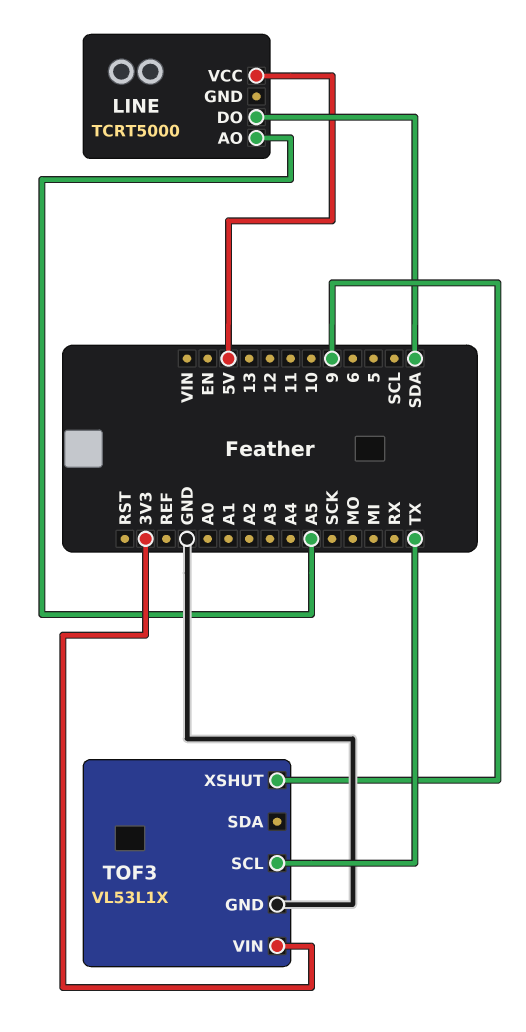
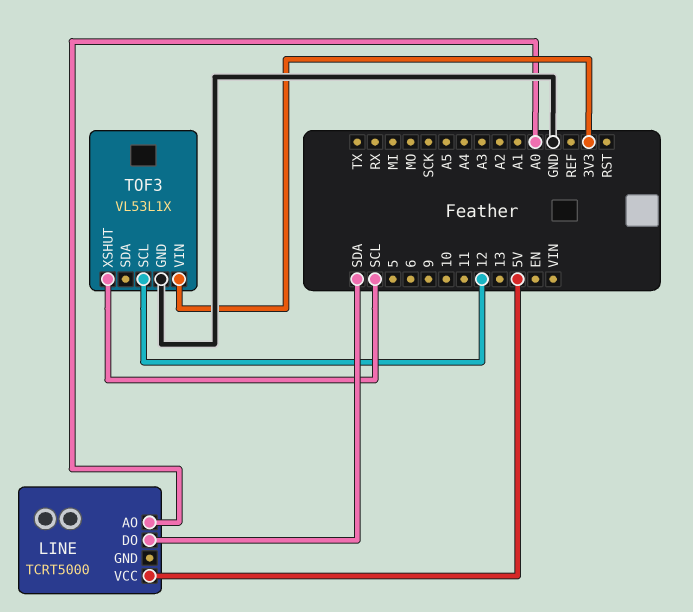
LINE pin AO: A5 -> A0
TOF3 pin SCL: TX -> 12
TOF3 pin XSHUT: 9 -> SCL

